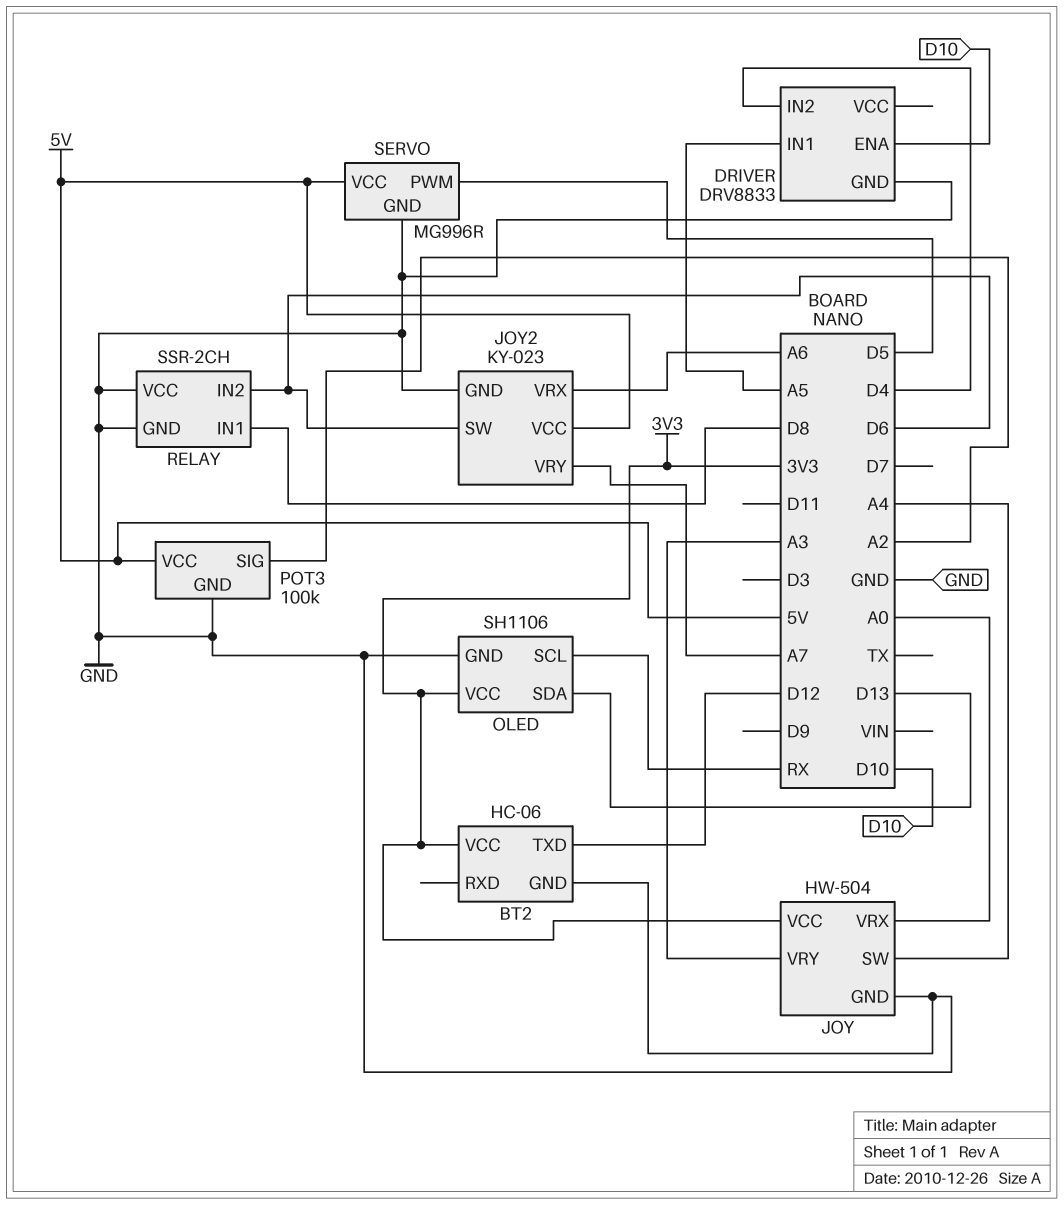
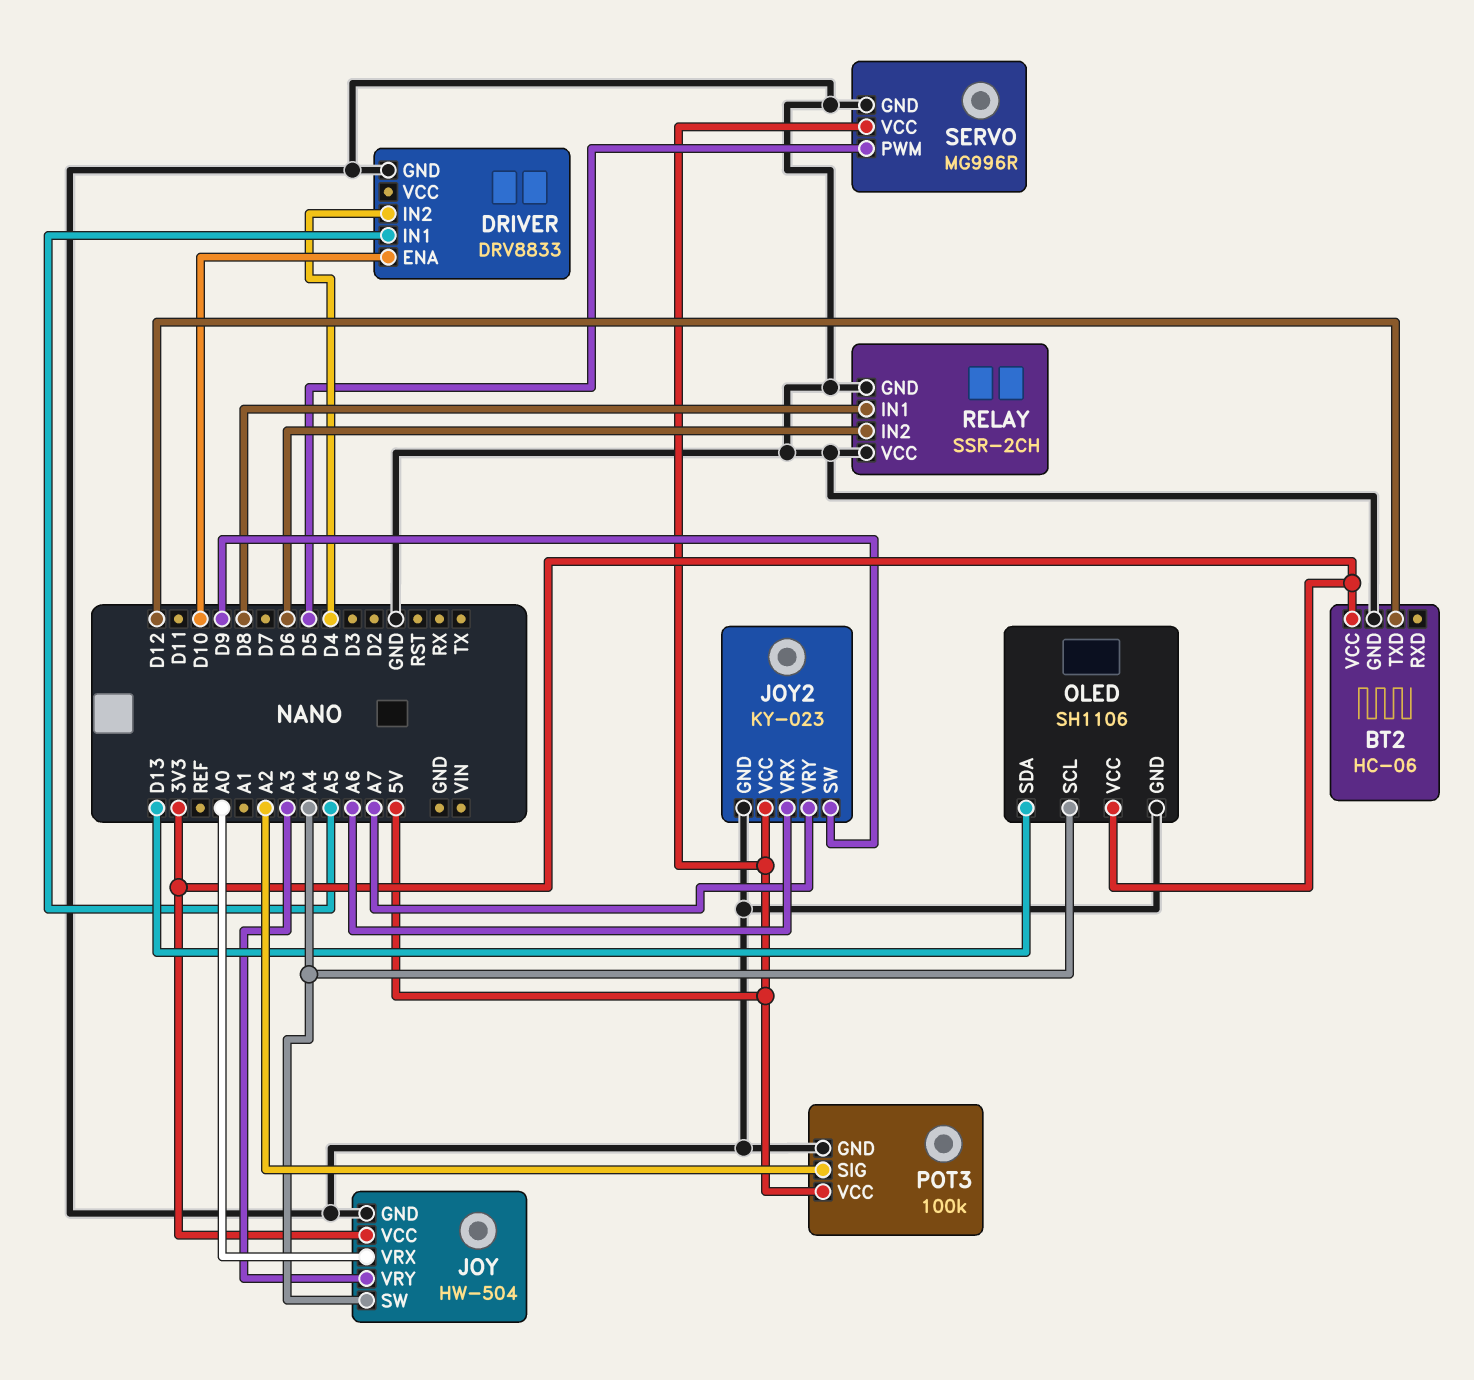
JOY2 pin SW: D6 -> D9
OLED pin SCL: RX -> A4

